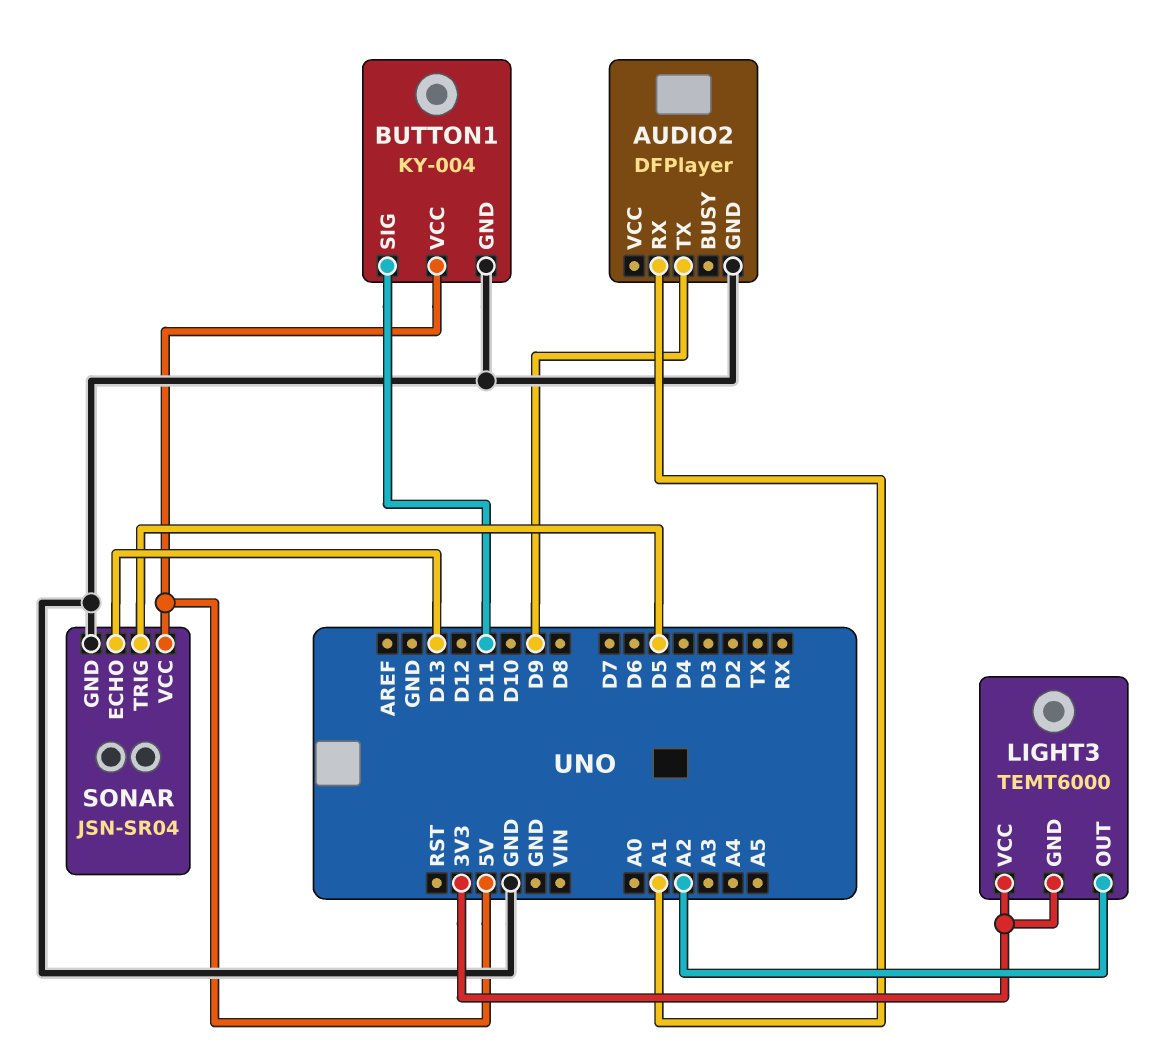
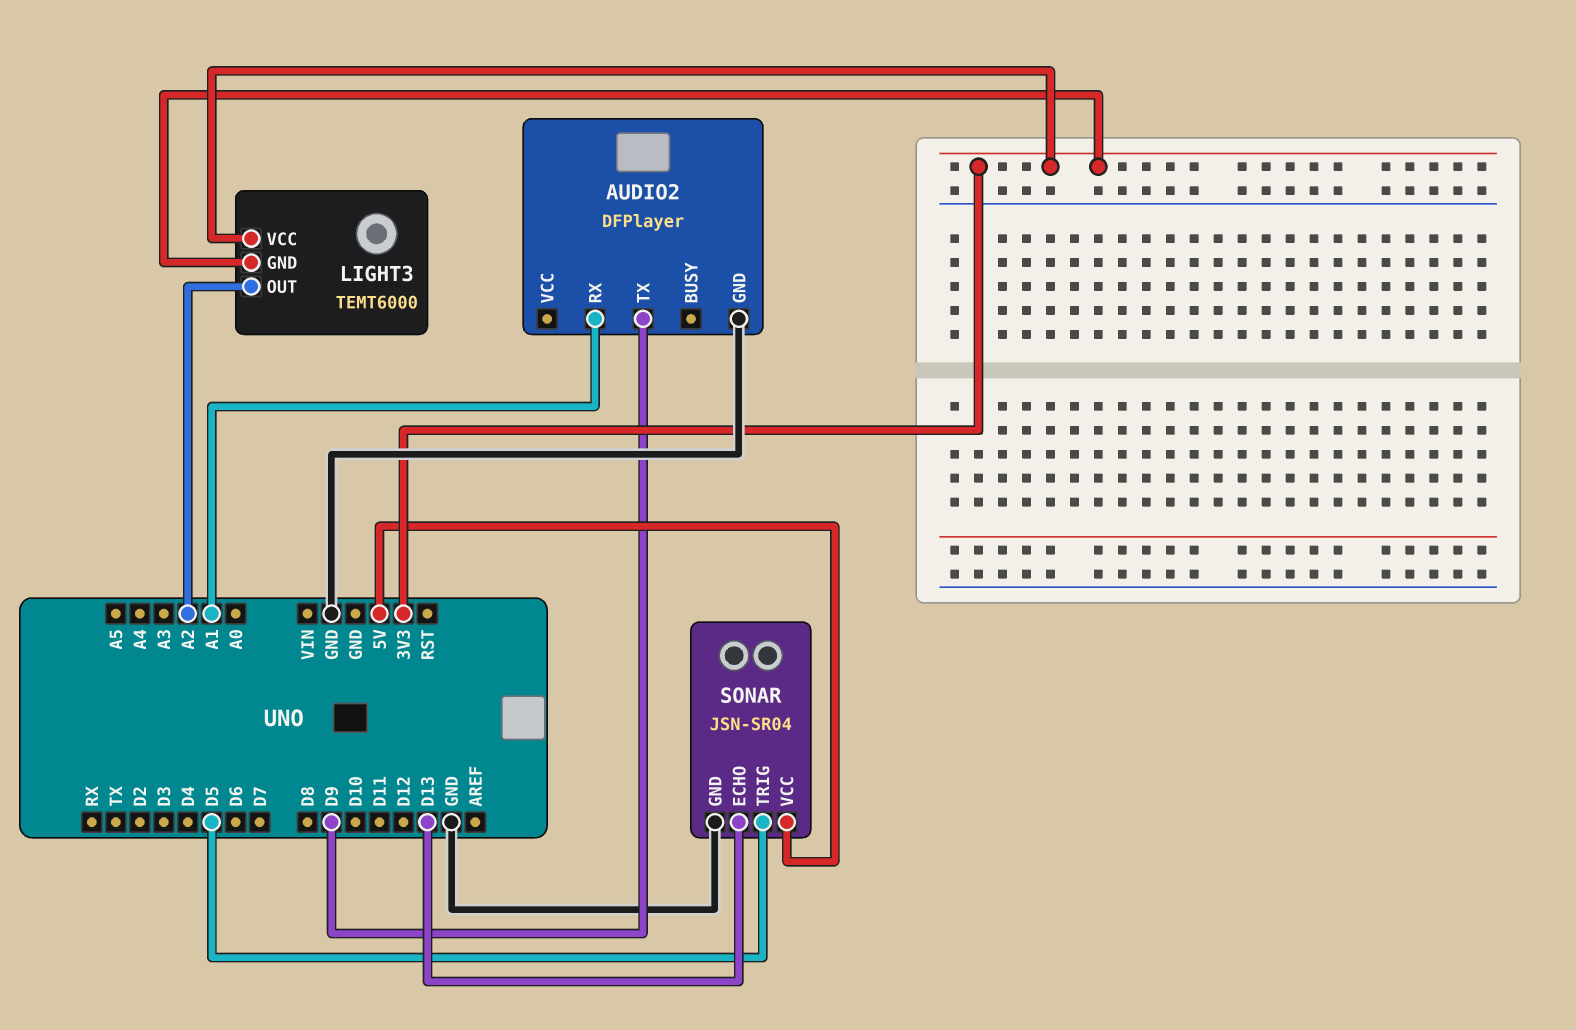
BUTTON1: KY-004 -> none
BUTTON1 pin GND: GND -> none
BUTTON1 pin SIG: D11 -> none
BUTTON1 pin VCC: 5V -> none

